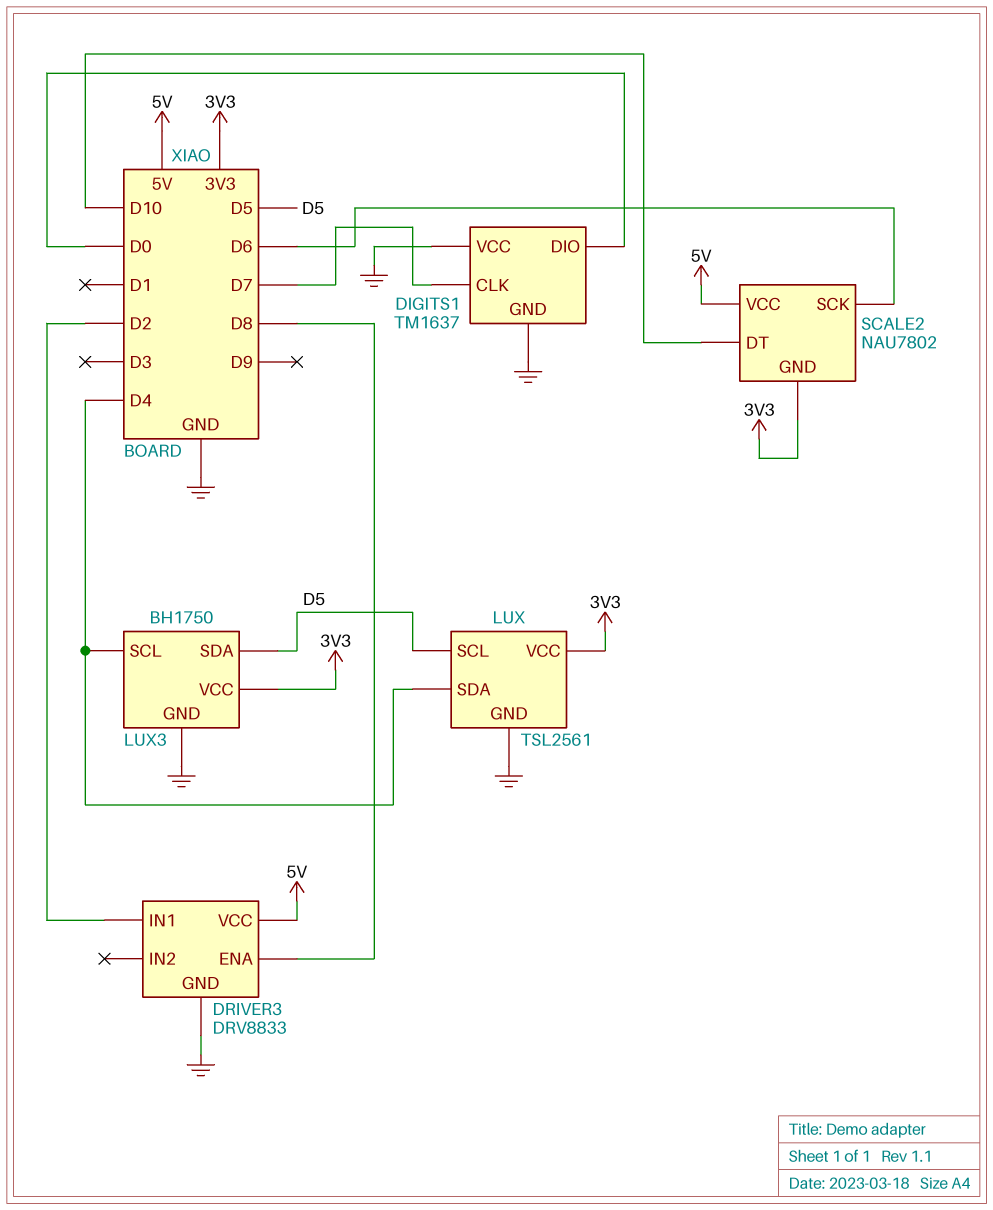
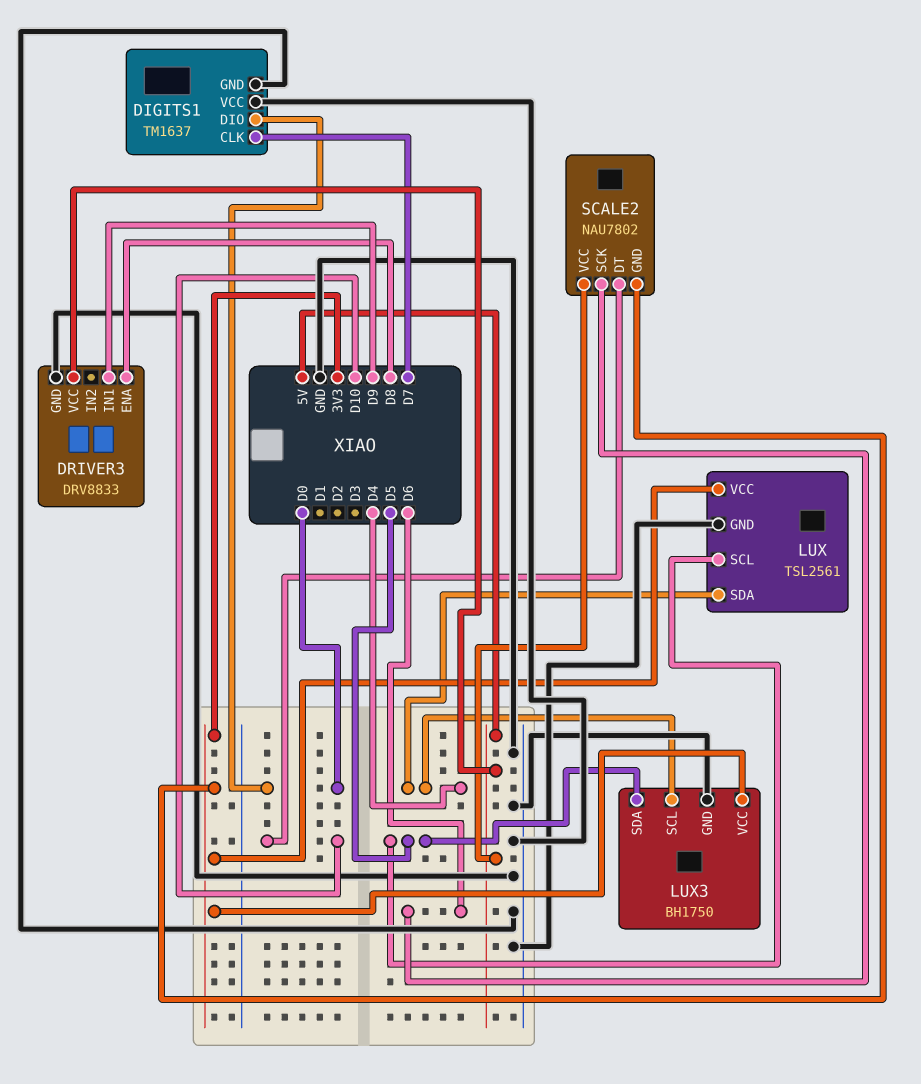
DRIVER3 pin IN1: D2 -> D9

